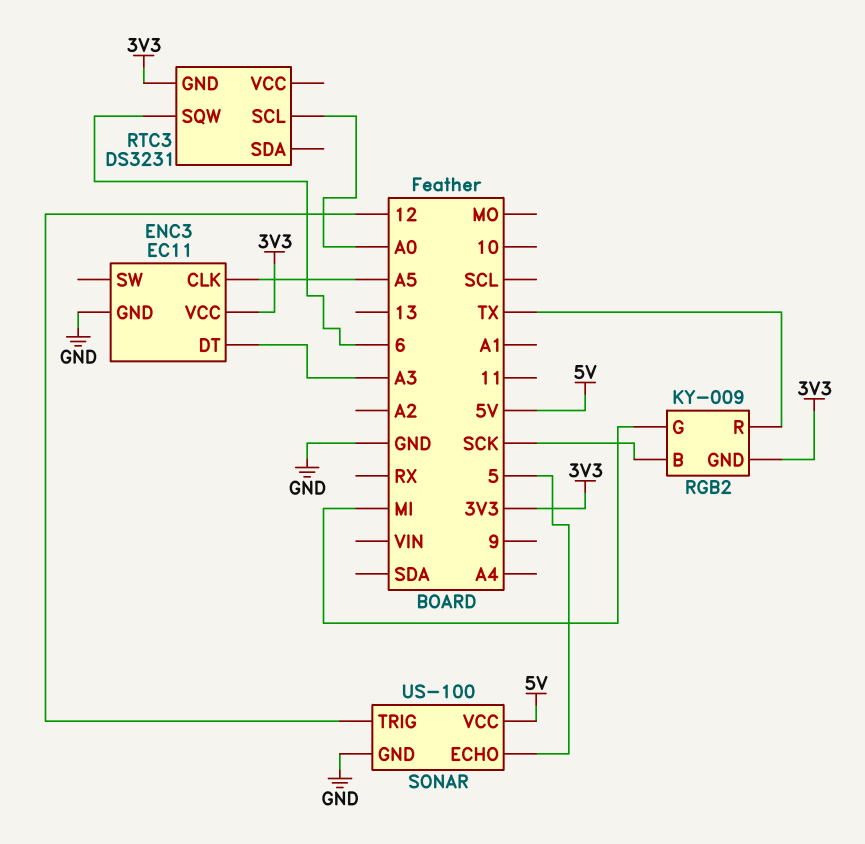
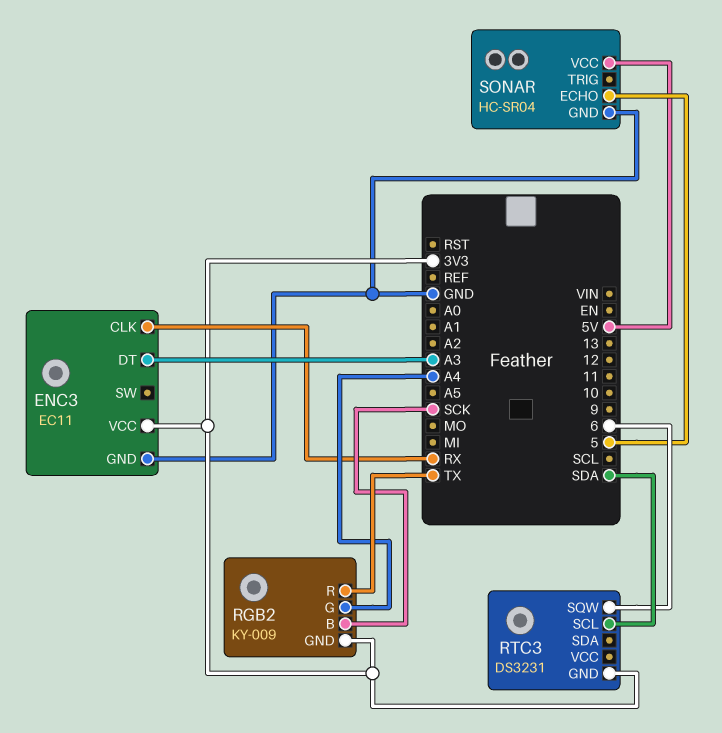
ENC3 pin CLK: A5 -> RX
RGB2 pin G: MI -> A4
RTC3 pin SCL: A0 -> SDA
SONAR: US-100 -> HC-SR04
SONAR pin TRIG: 12 -> none

